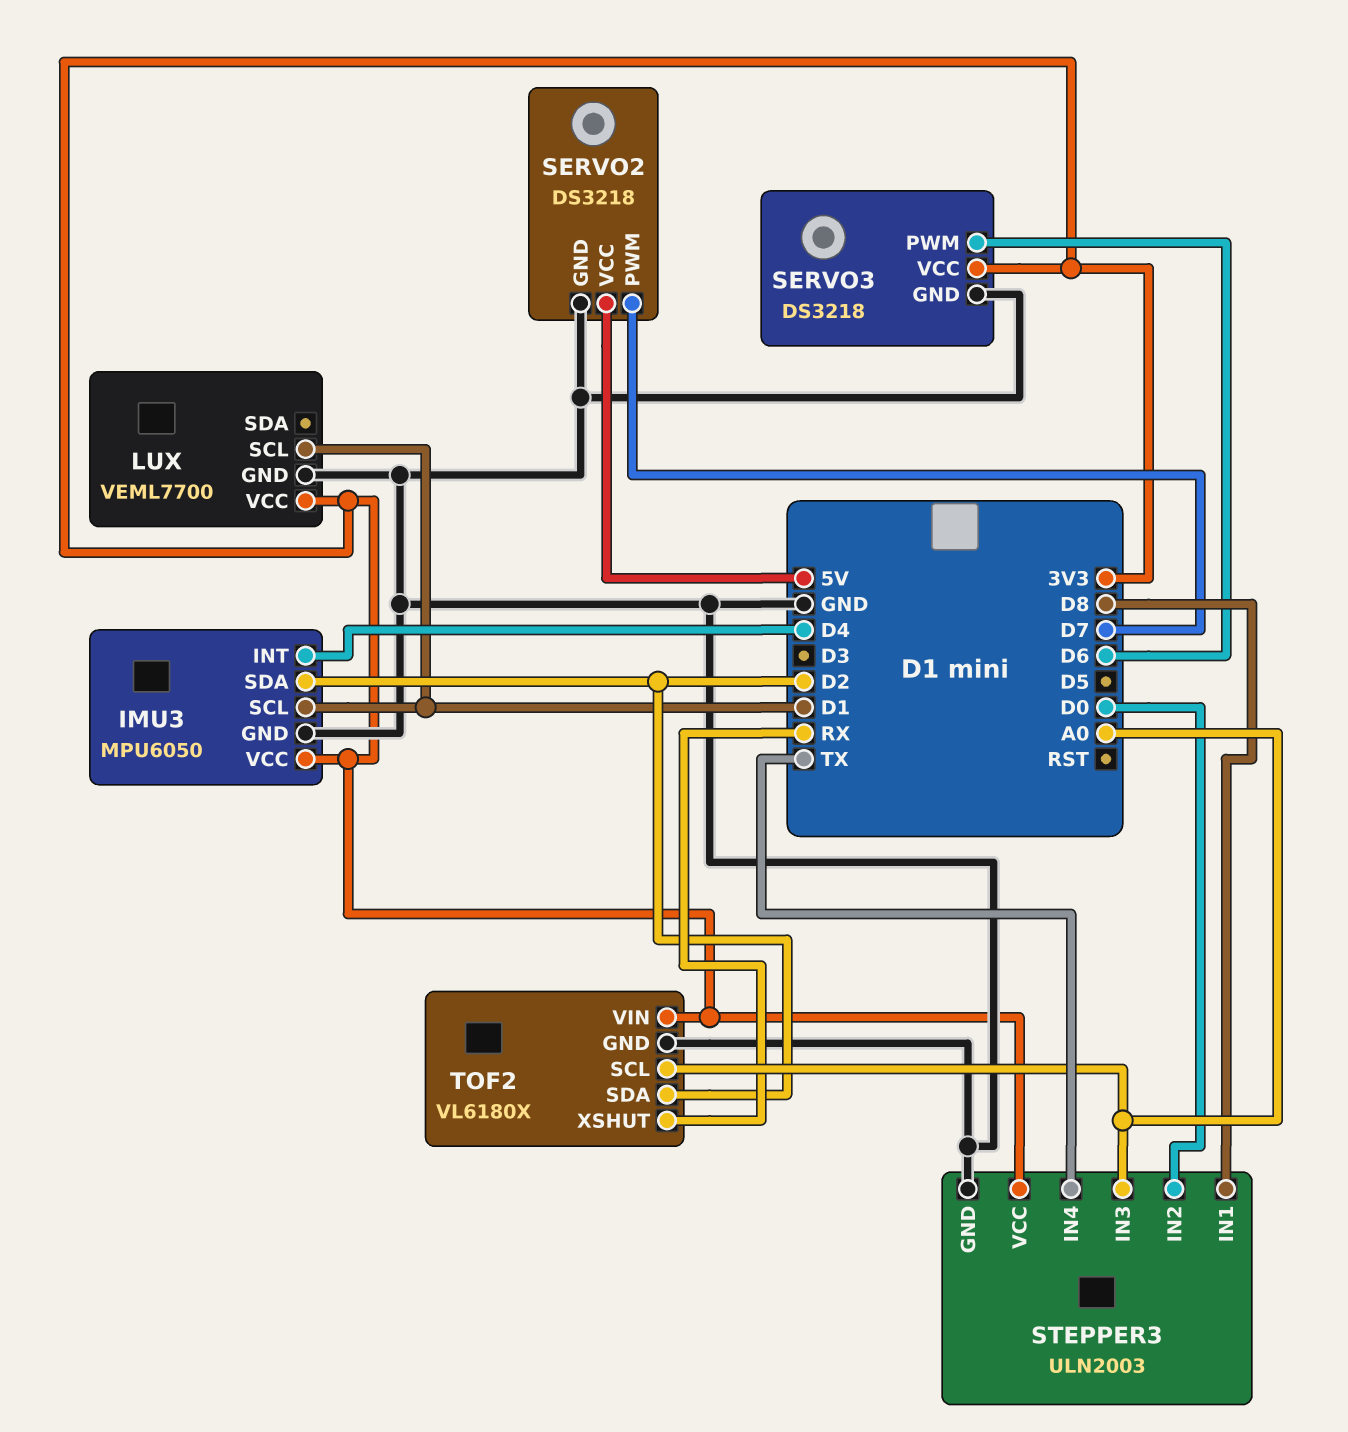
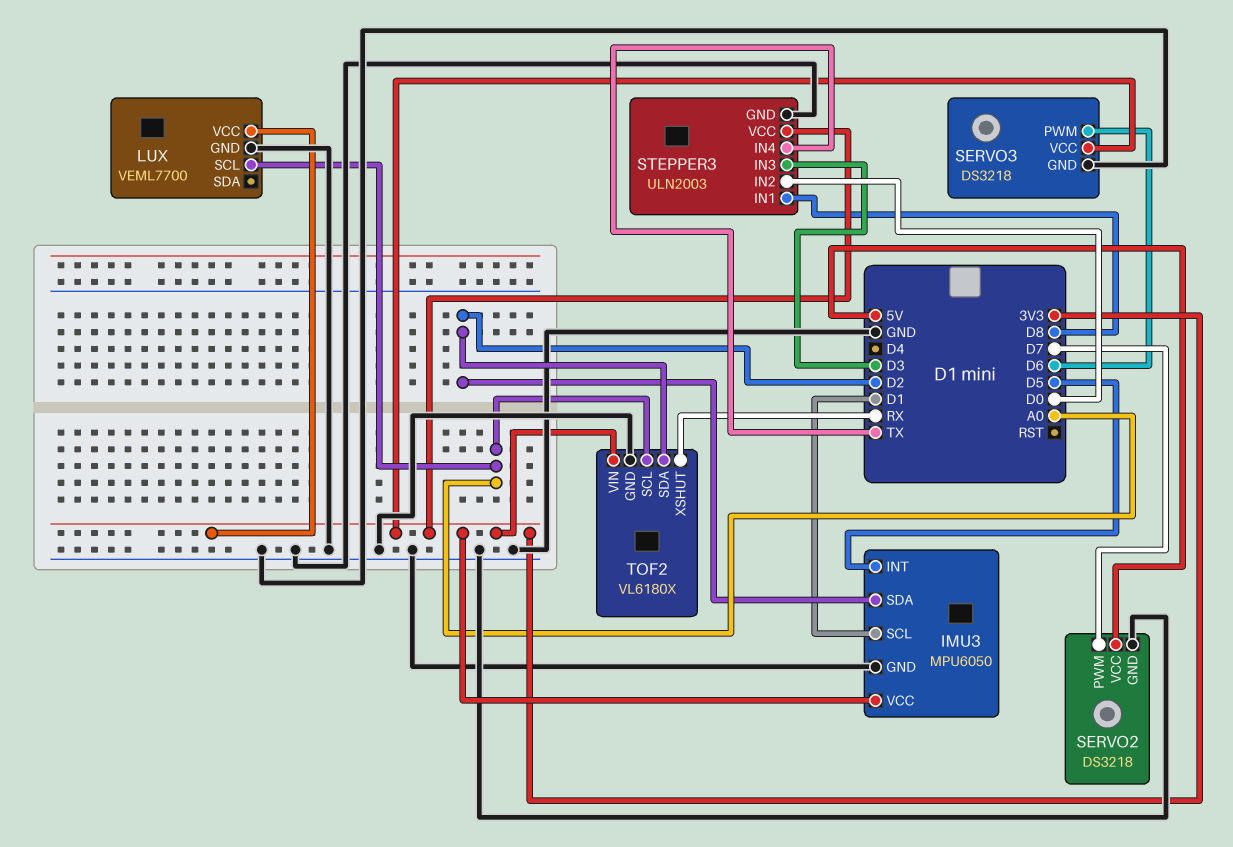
IMU3 pin INT: D4 -> D5
LUX pin SCL: D1 -> A0
STEPPER3 pin IN3: A0 -> D3

